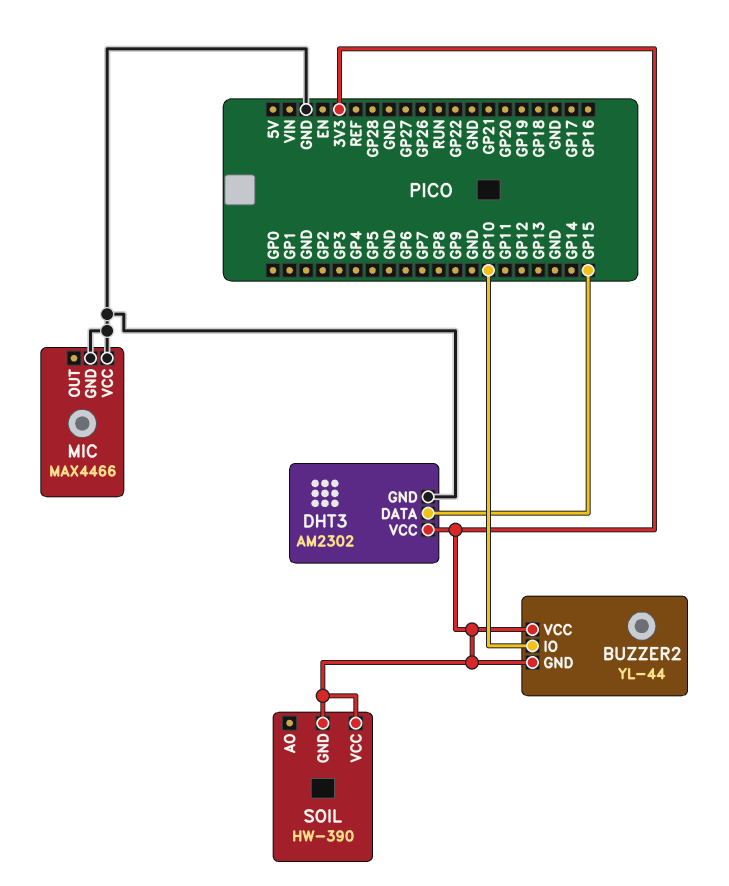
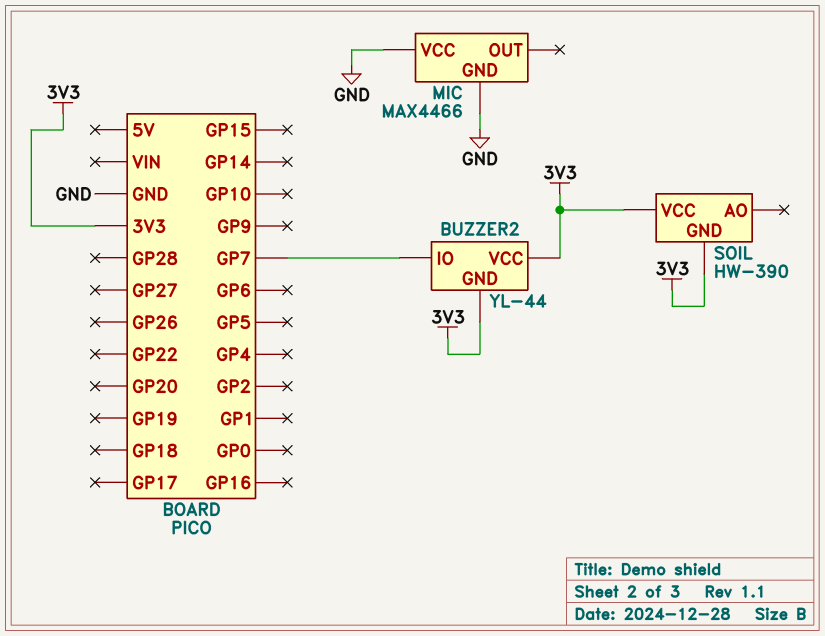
BUZZER2 pin IO: GP10 -> GP7
DHT3: AM2302 -> none
DHT3 pin DATA: GP15 -> none
DHT3 pin GND: GND -> none
DHT3 pin VCC: 3V3 -> none

